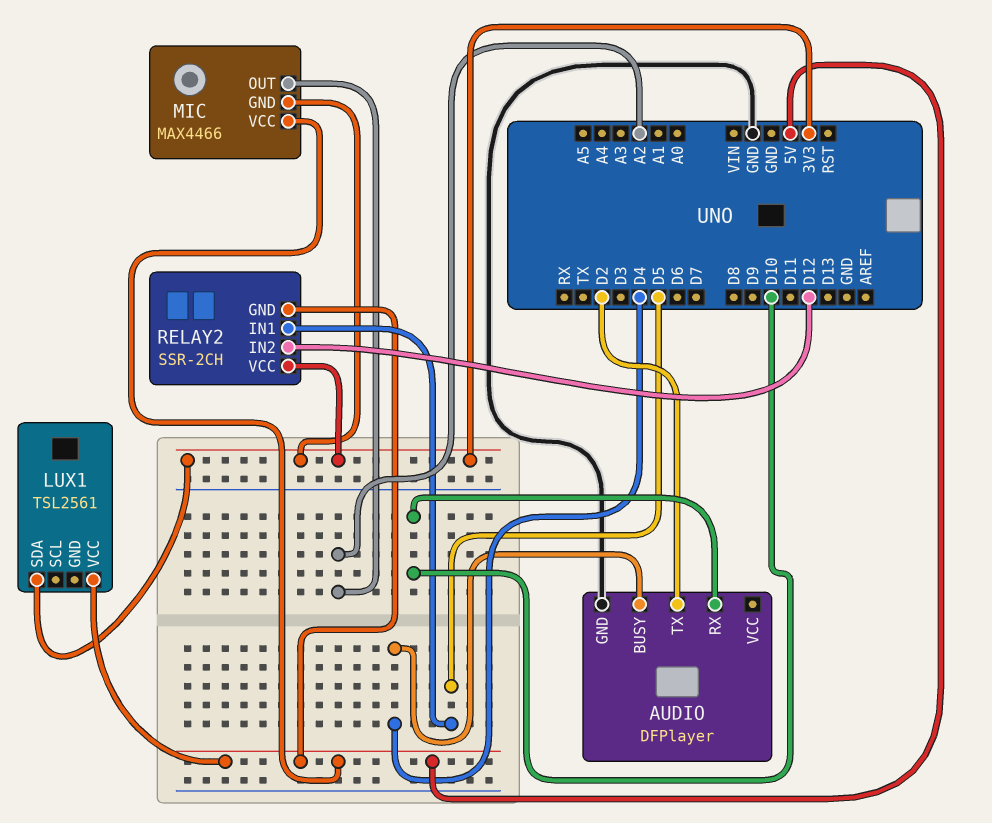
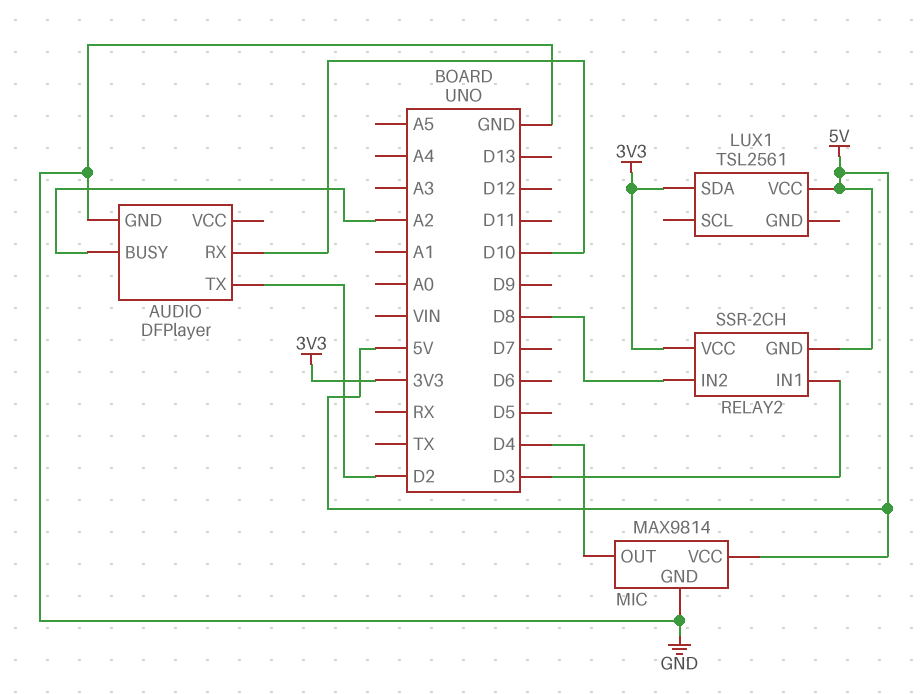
AUDIO pin BUSY: D4 -> A2
MIC: MAX4466 -> MAX9814
MIC pin GND: 3V3 -> GND
MIC pin OUT: A2 -> D4
RELAY2 pin IN1: D5 -> D3
RELAY2 pin IN2: D12 -> D8

